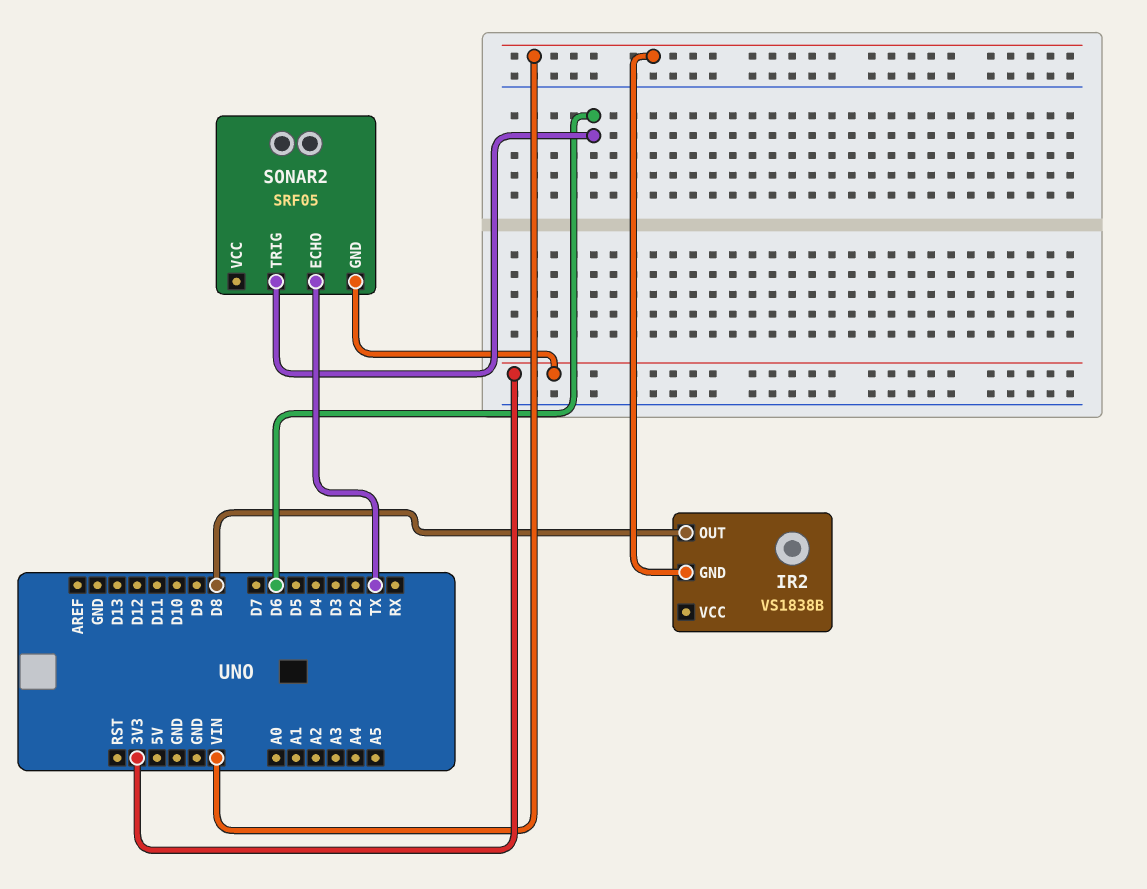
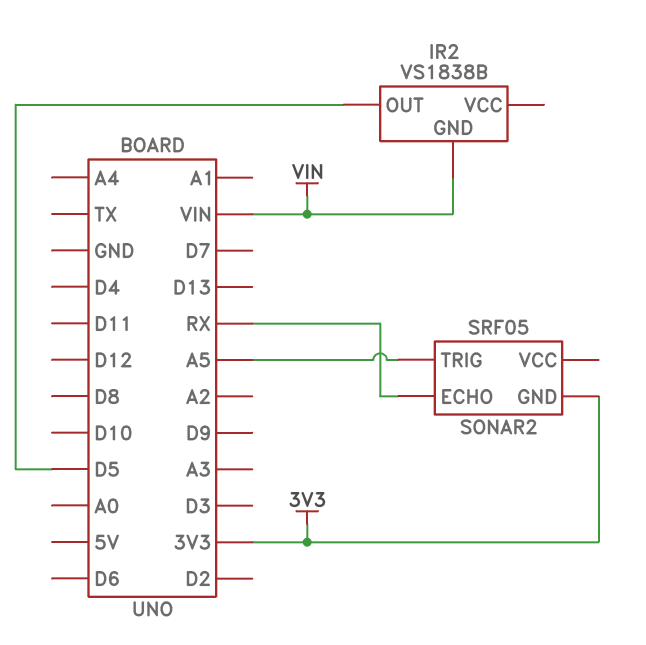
IR2 pin OUT: D8 -> D5
SONAR2 pin ECHO: TX -> RX
SONAR2 pin TRIG: D6 -> A5

